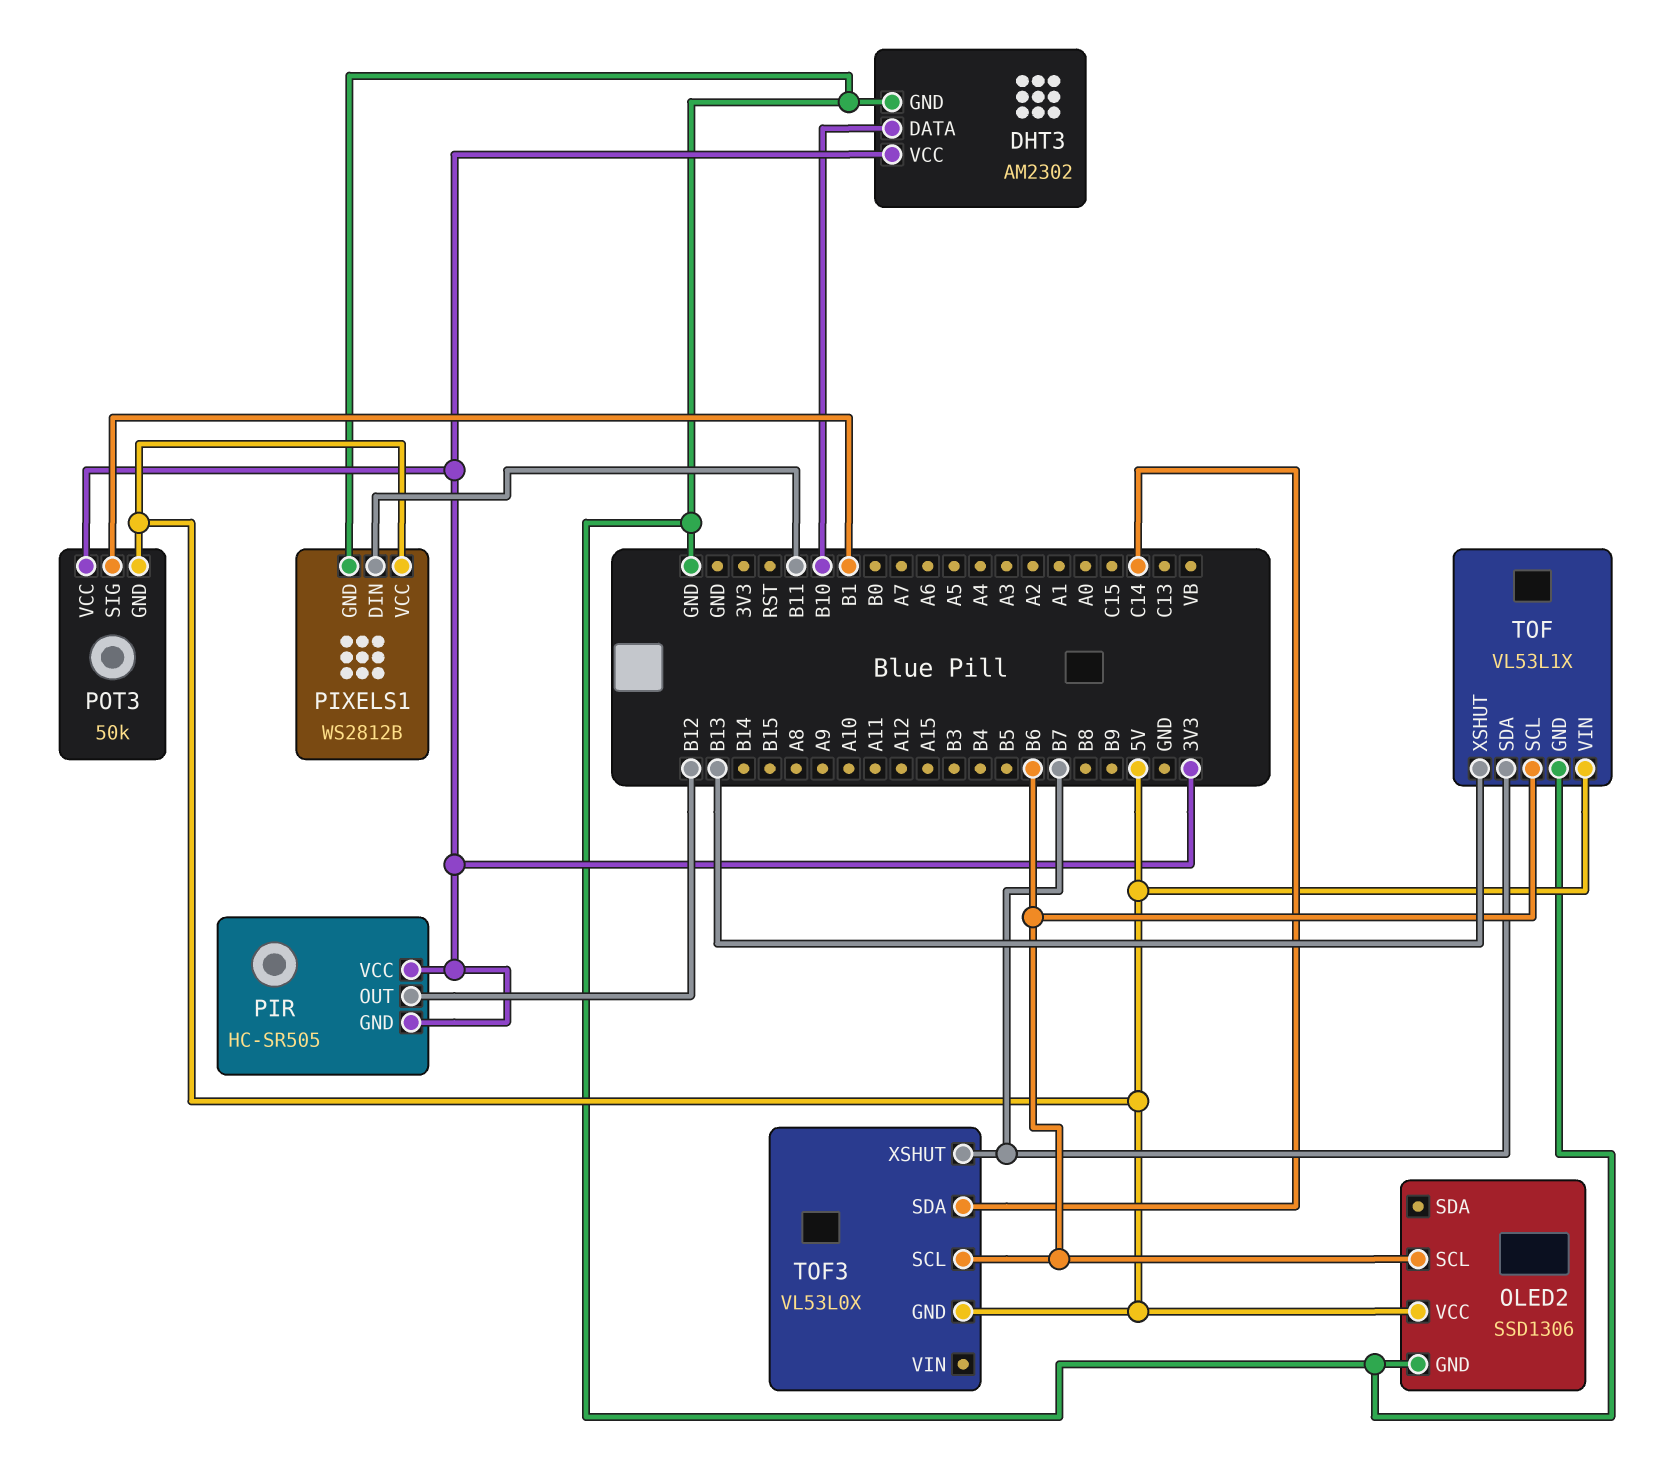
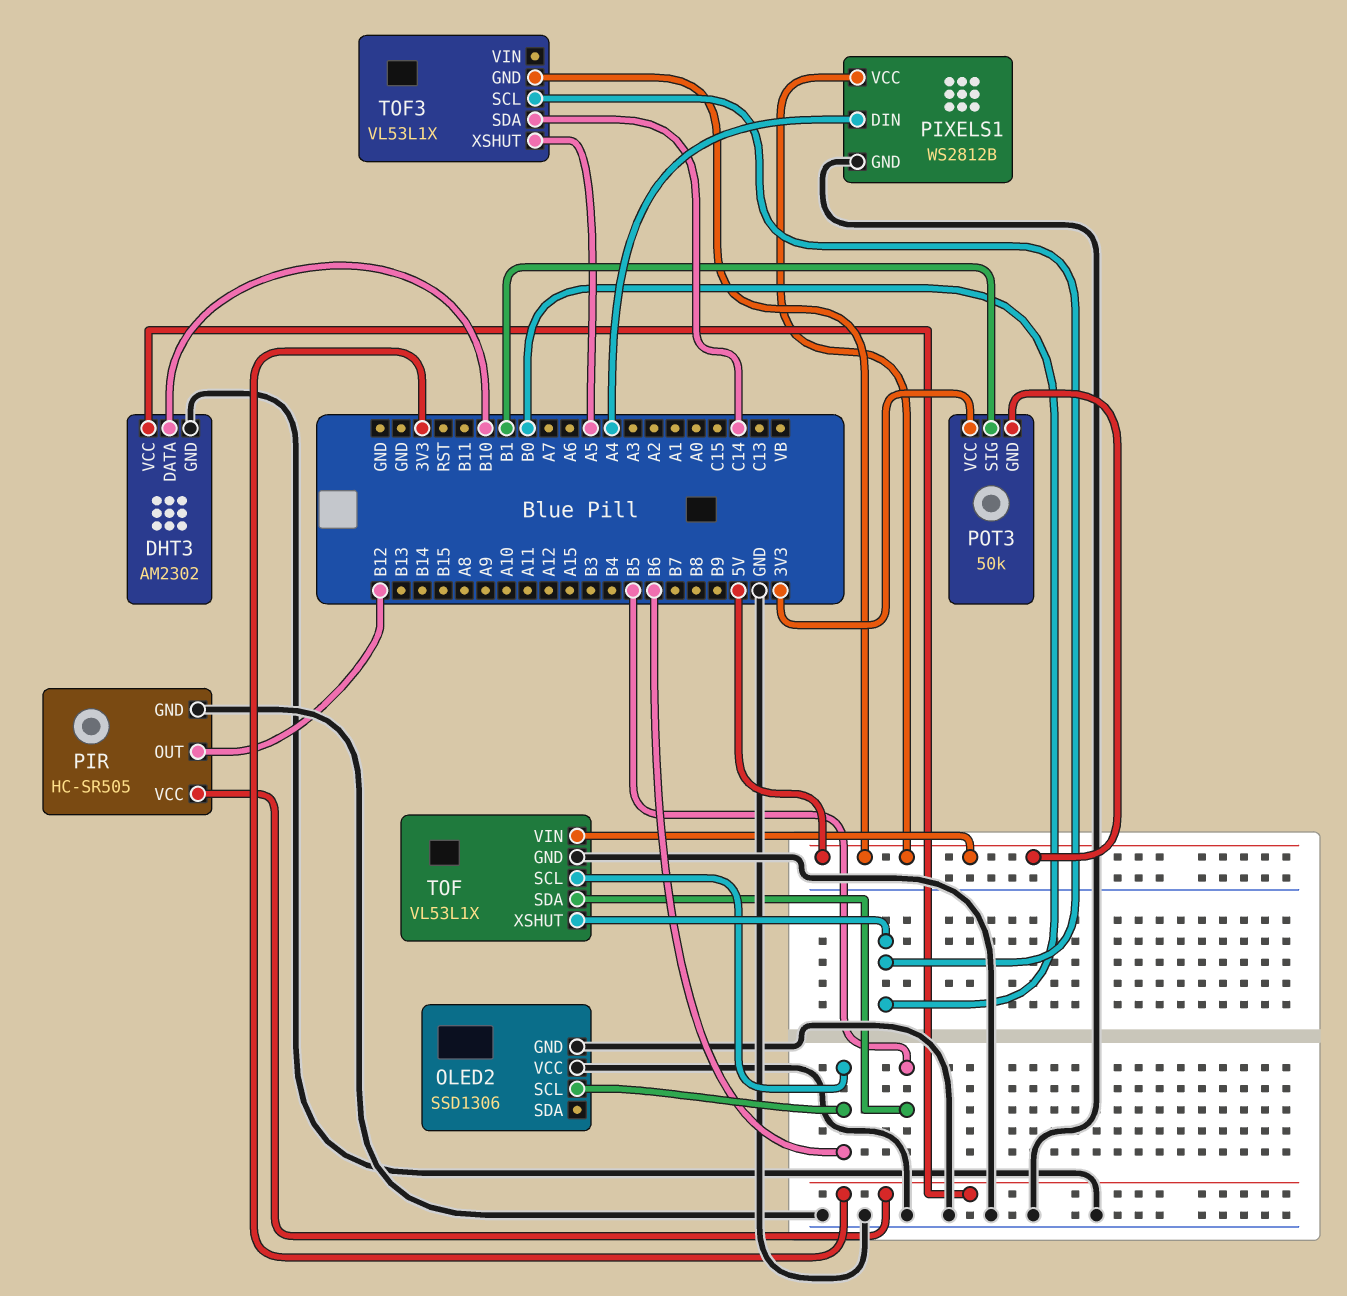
OLED2 pin VCC: 5V -> GND
PIR pin GND: 3V3 -> GND
PIXELS1 pin DIN: B11 -> A4
TOF pin SDA: B7 -> B5
TOF pin XSHUT: B13 -> B0
TOF3: VL53L0X -> VL53L1X
TOF3 pin SCL: B6 -> B0
TOF3 pin XSHUT: B7 -> A5

